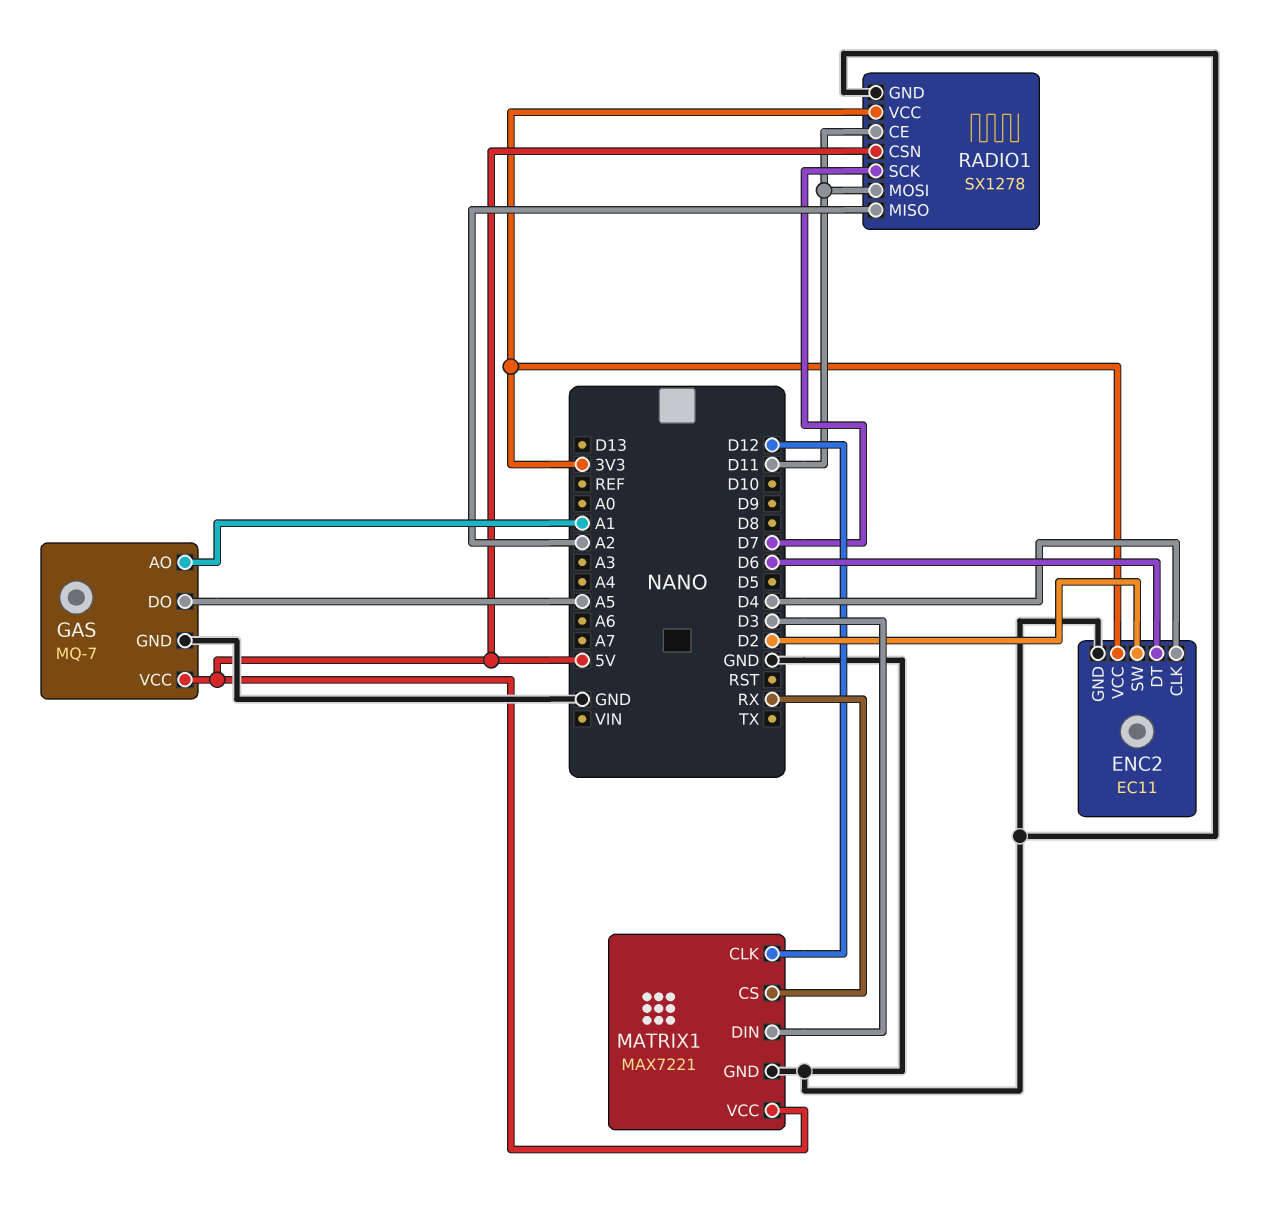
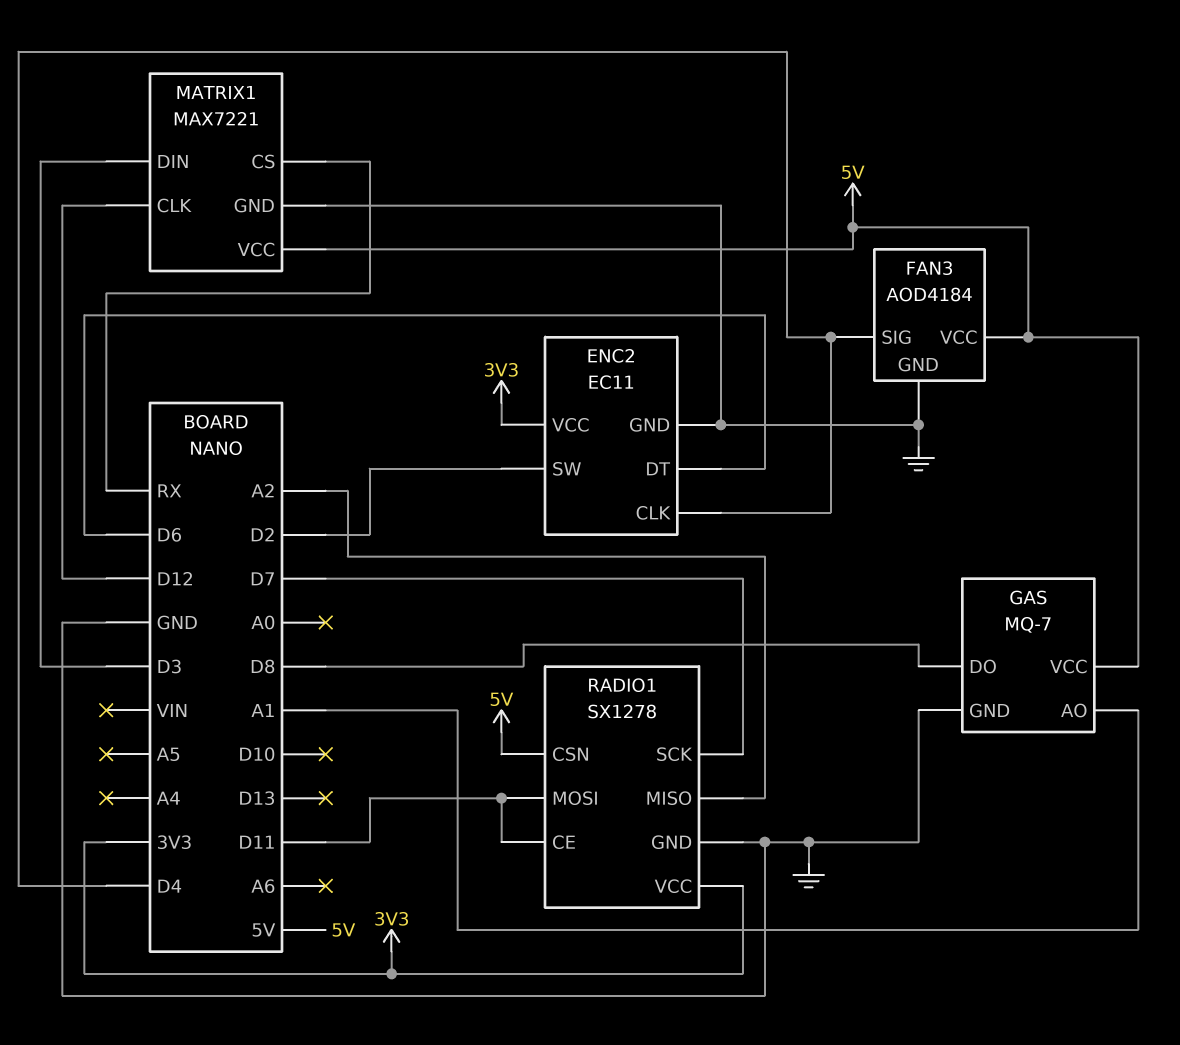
FAN3: none -> AOD4184
FAN3 pin GND: none -> GND
FAN3 pin SIG: none -> D4
FAN3 pin VCC: none -> 5V
GAS pin DO: A5 -> D8

